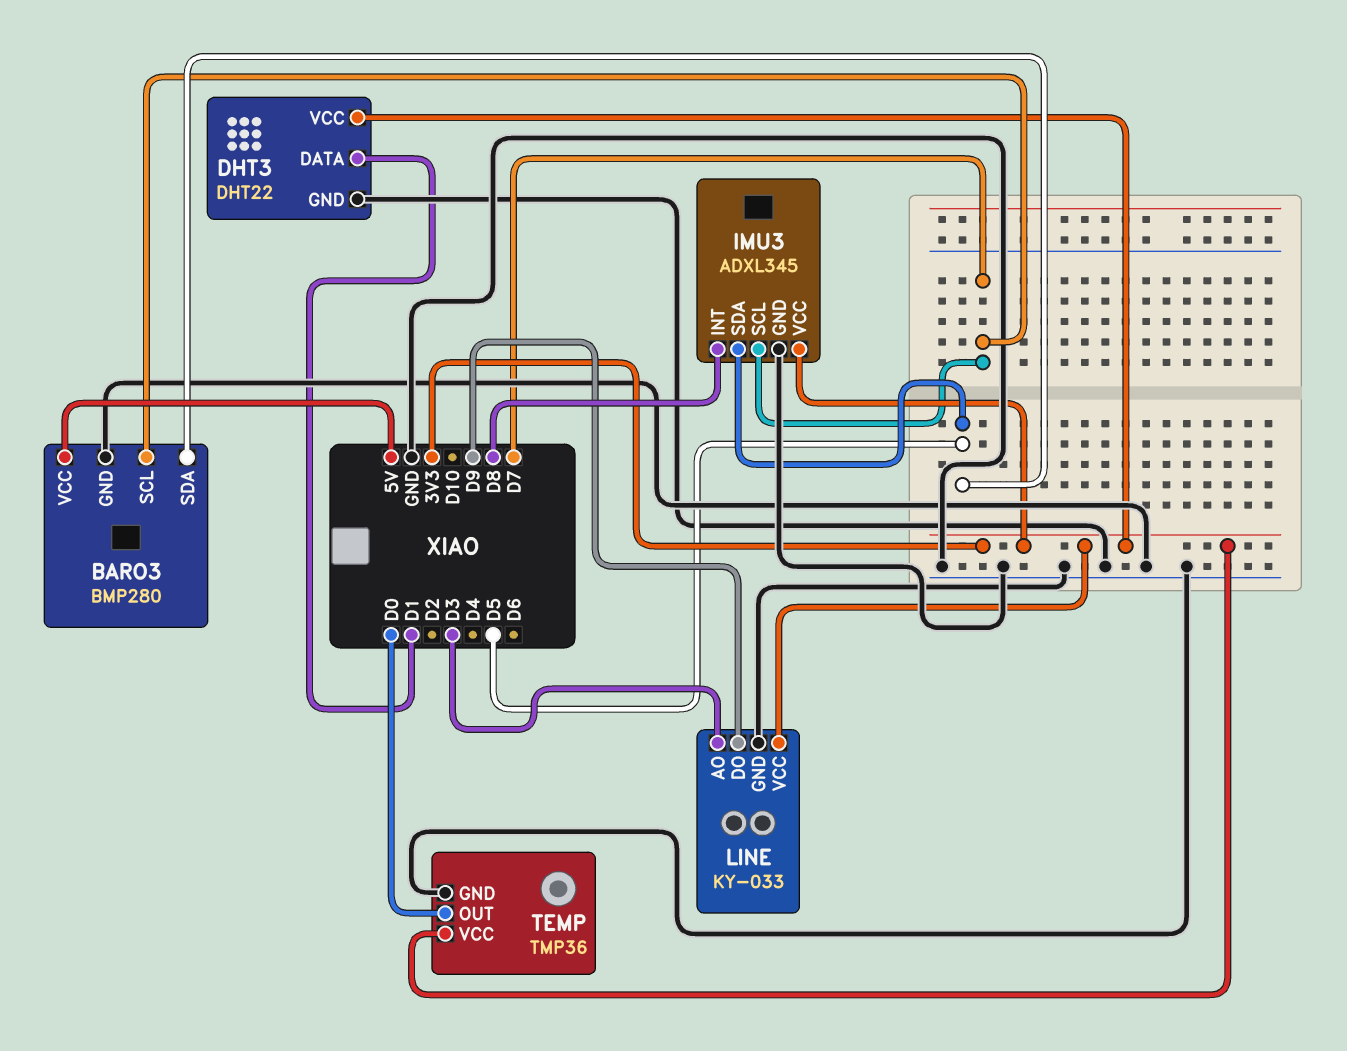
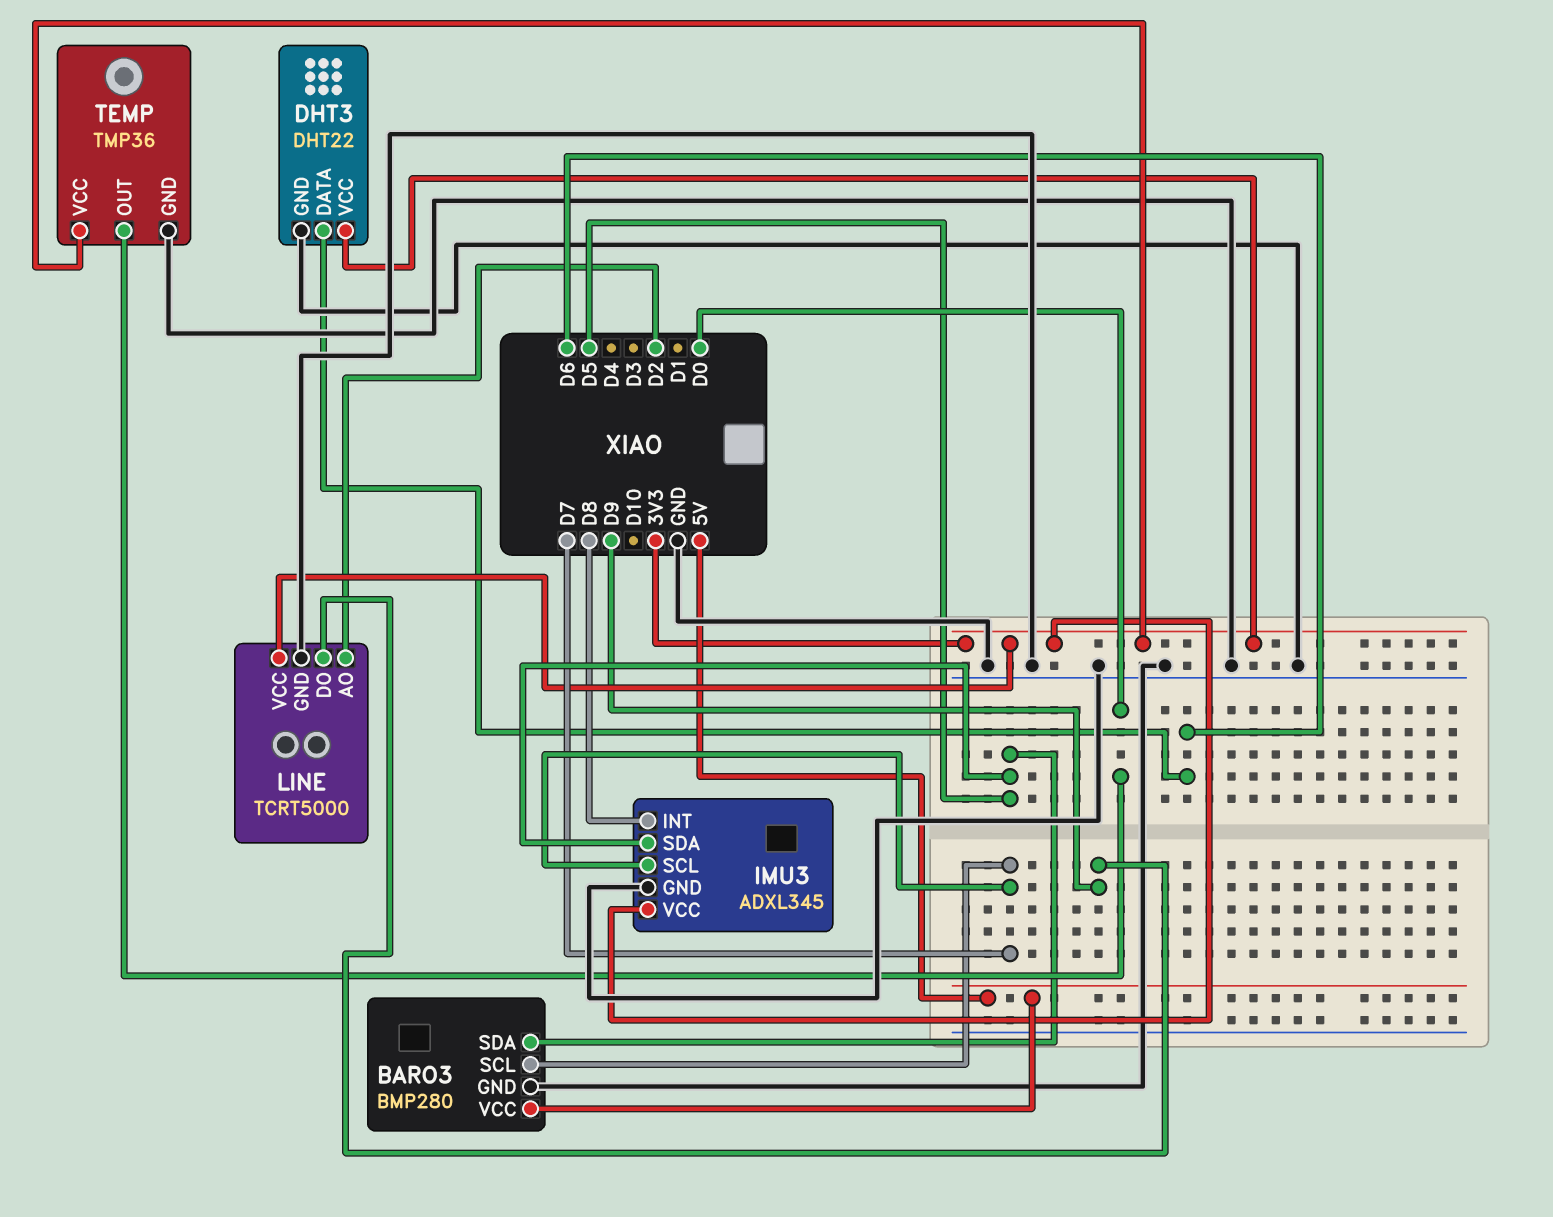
DHT3 pin DATA: D1 -> D6
LINE: KY-033 -> TCRT5000
LINE pin AO: D3 -> D2

